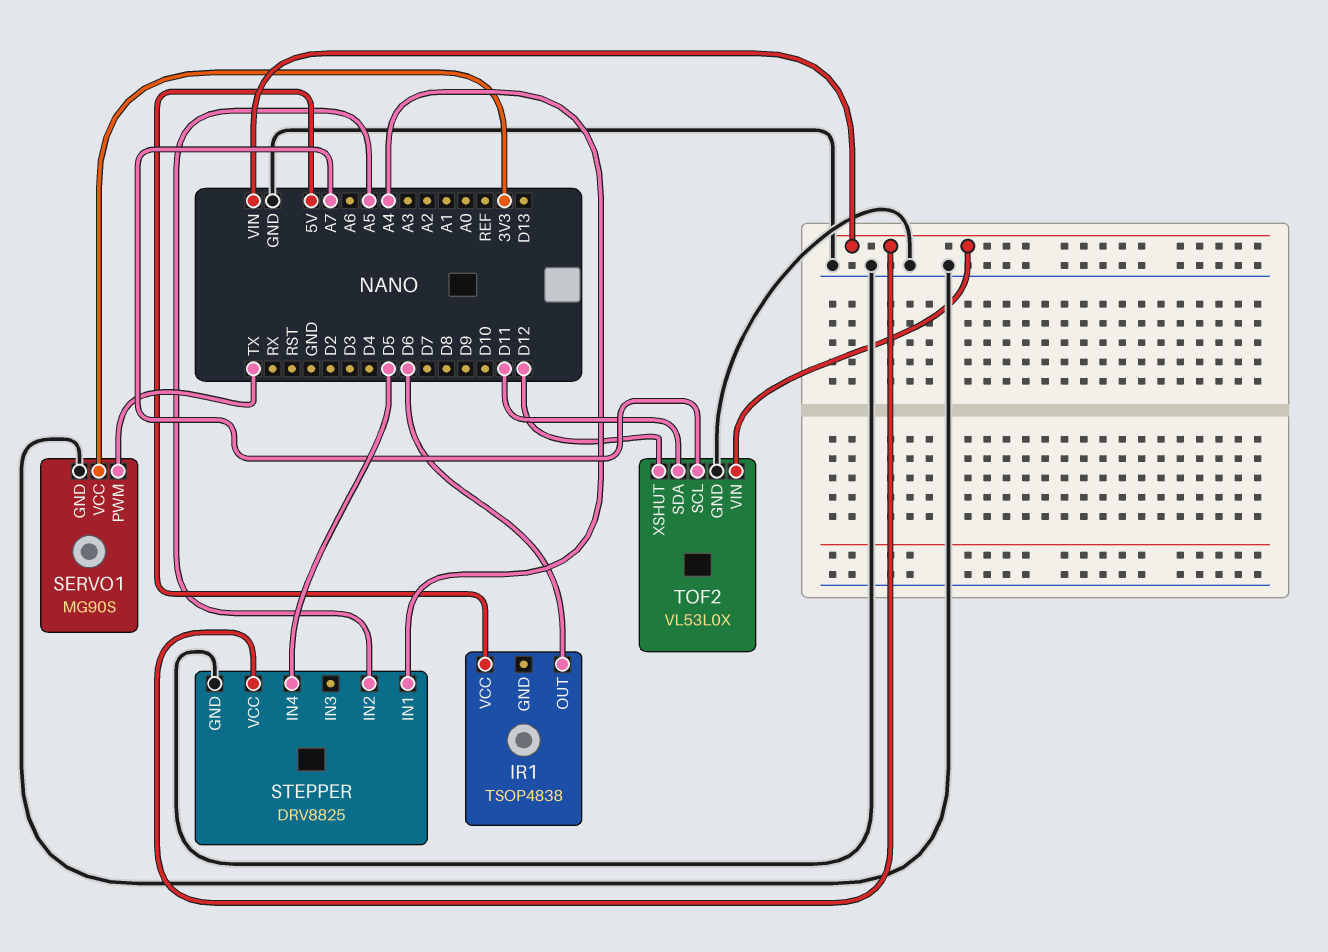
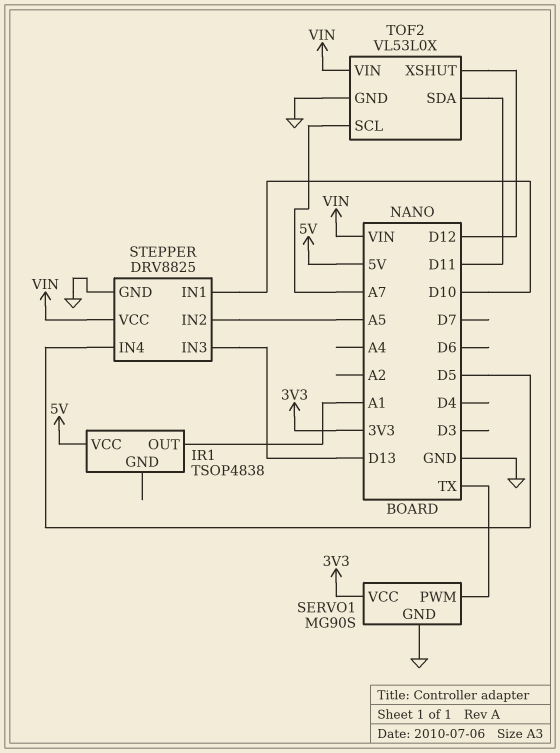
IR1 pin OUT: D6 -> A1
STEPPER pin IN1: A4 -> D10
STEPPER pin IN3: none -> D13

